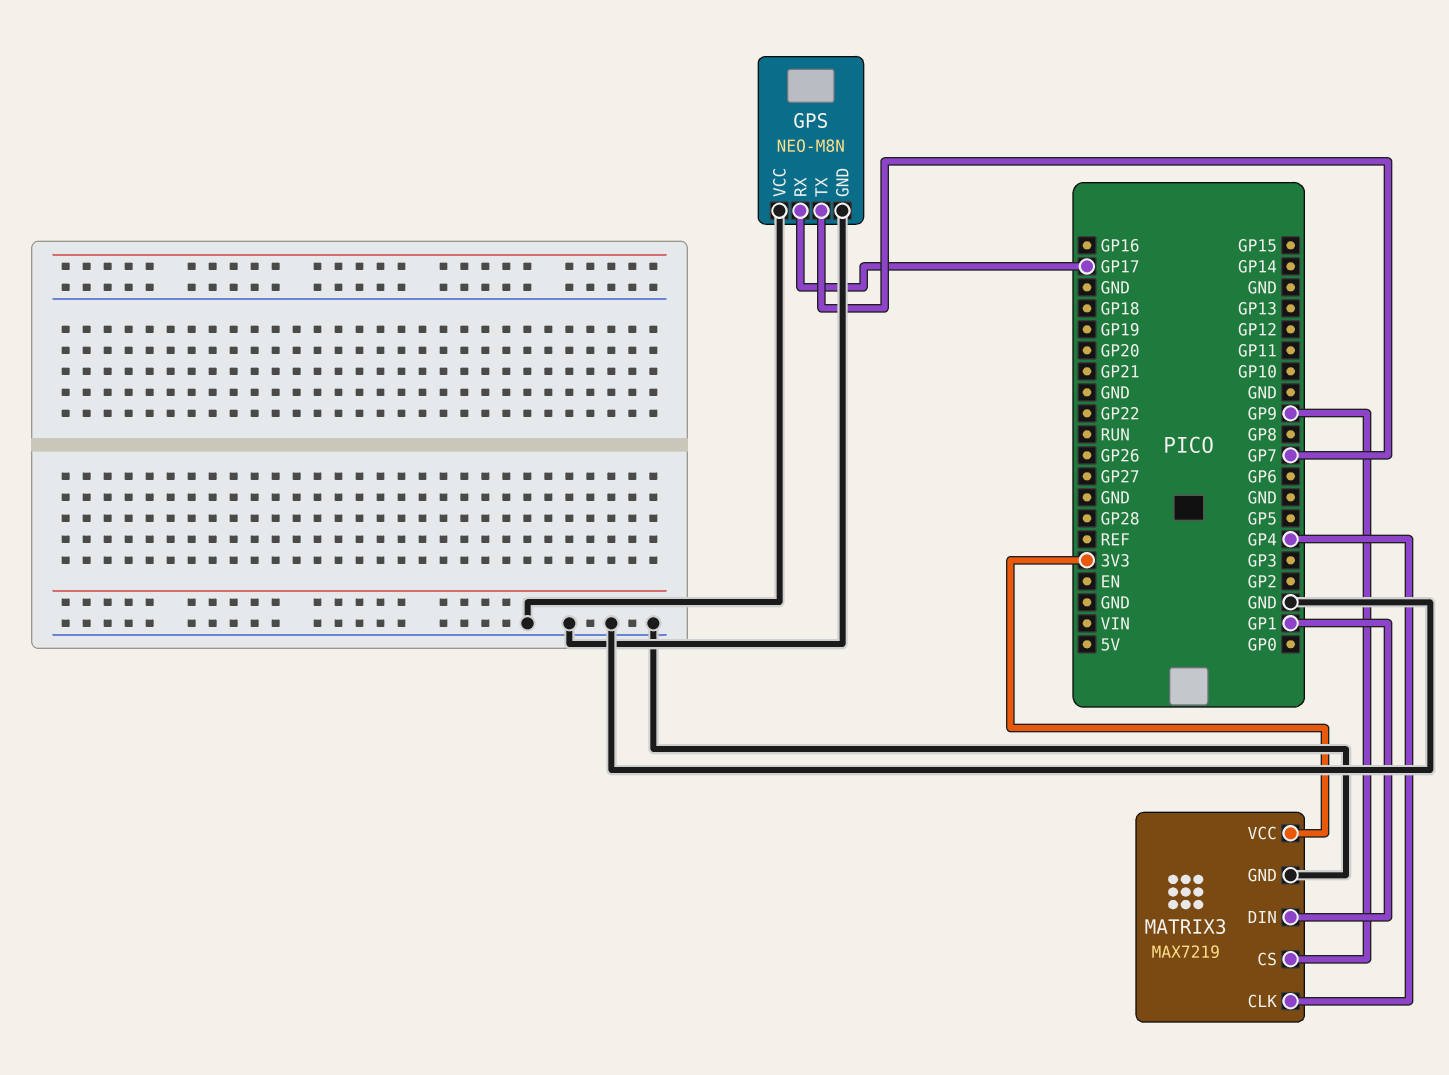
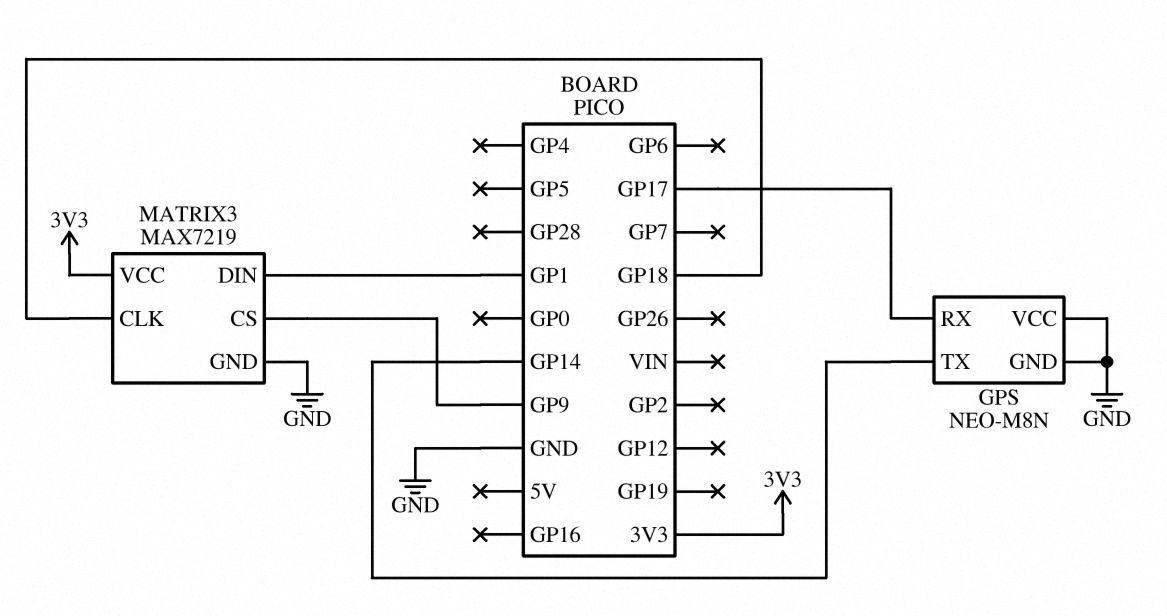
GPS pin TX: GP7 -> GP14
MATRIX3 pin CLK: GP4 -> GP18

